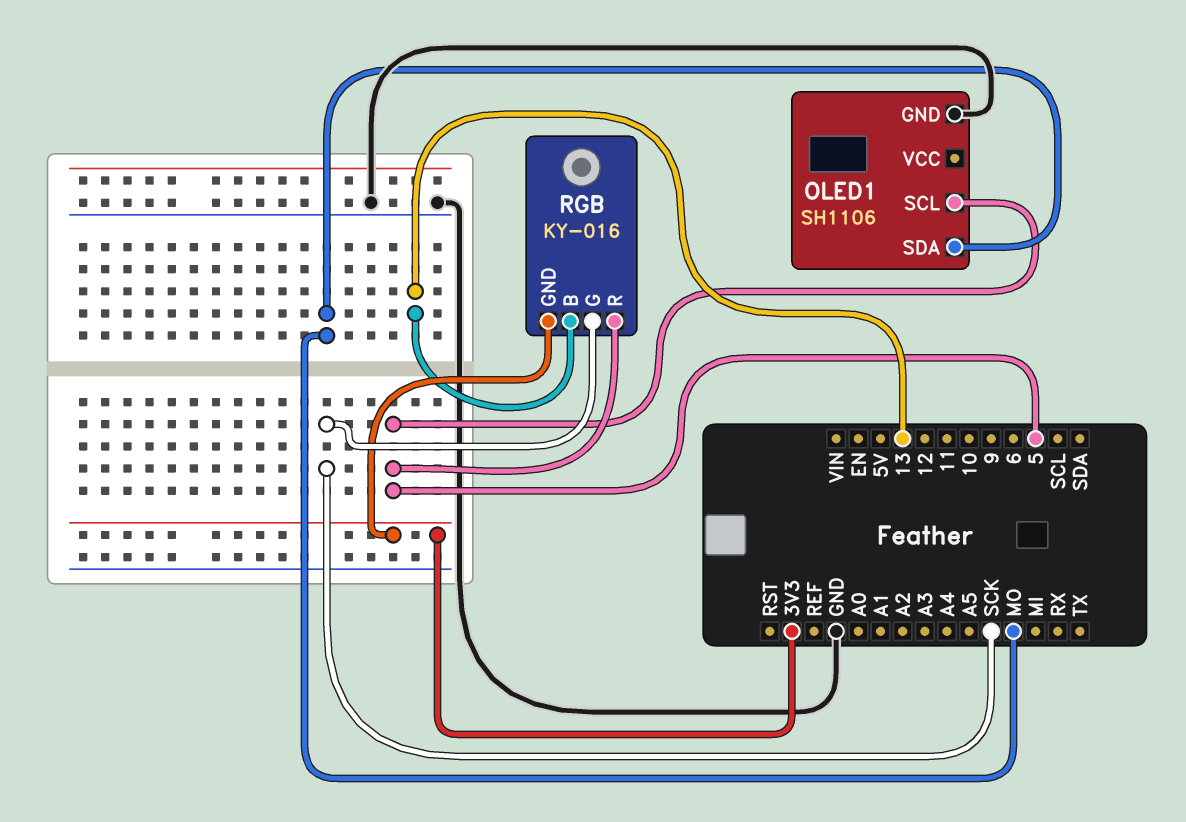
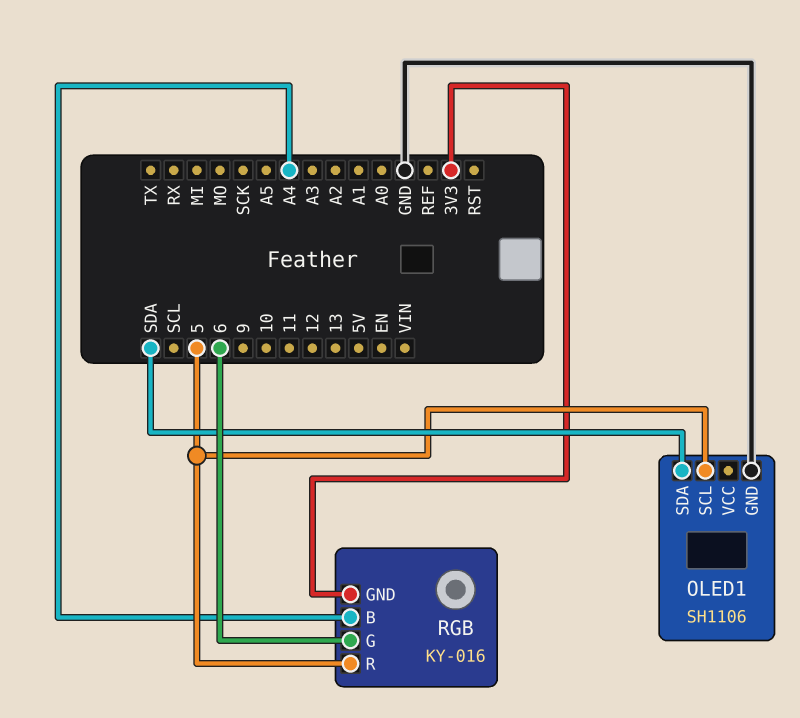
OLED1 pin SDA: MO -> SDA
RGB pin B: 13 -> A4
RGB pin G: SCK -> 6

